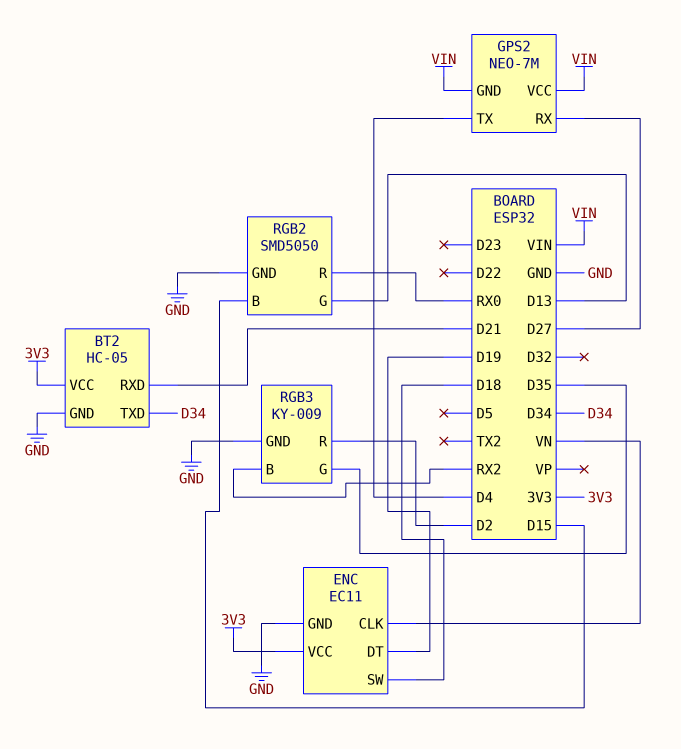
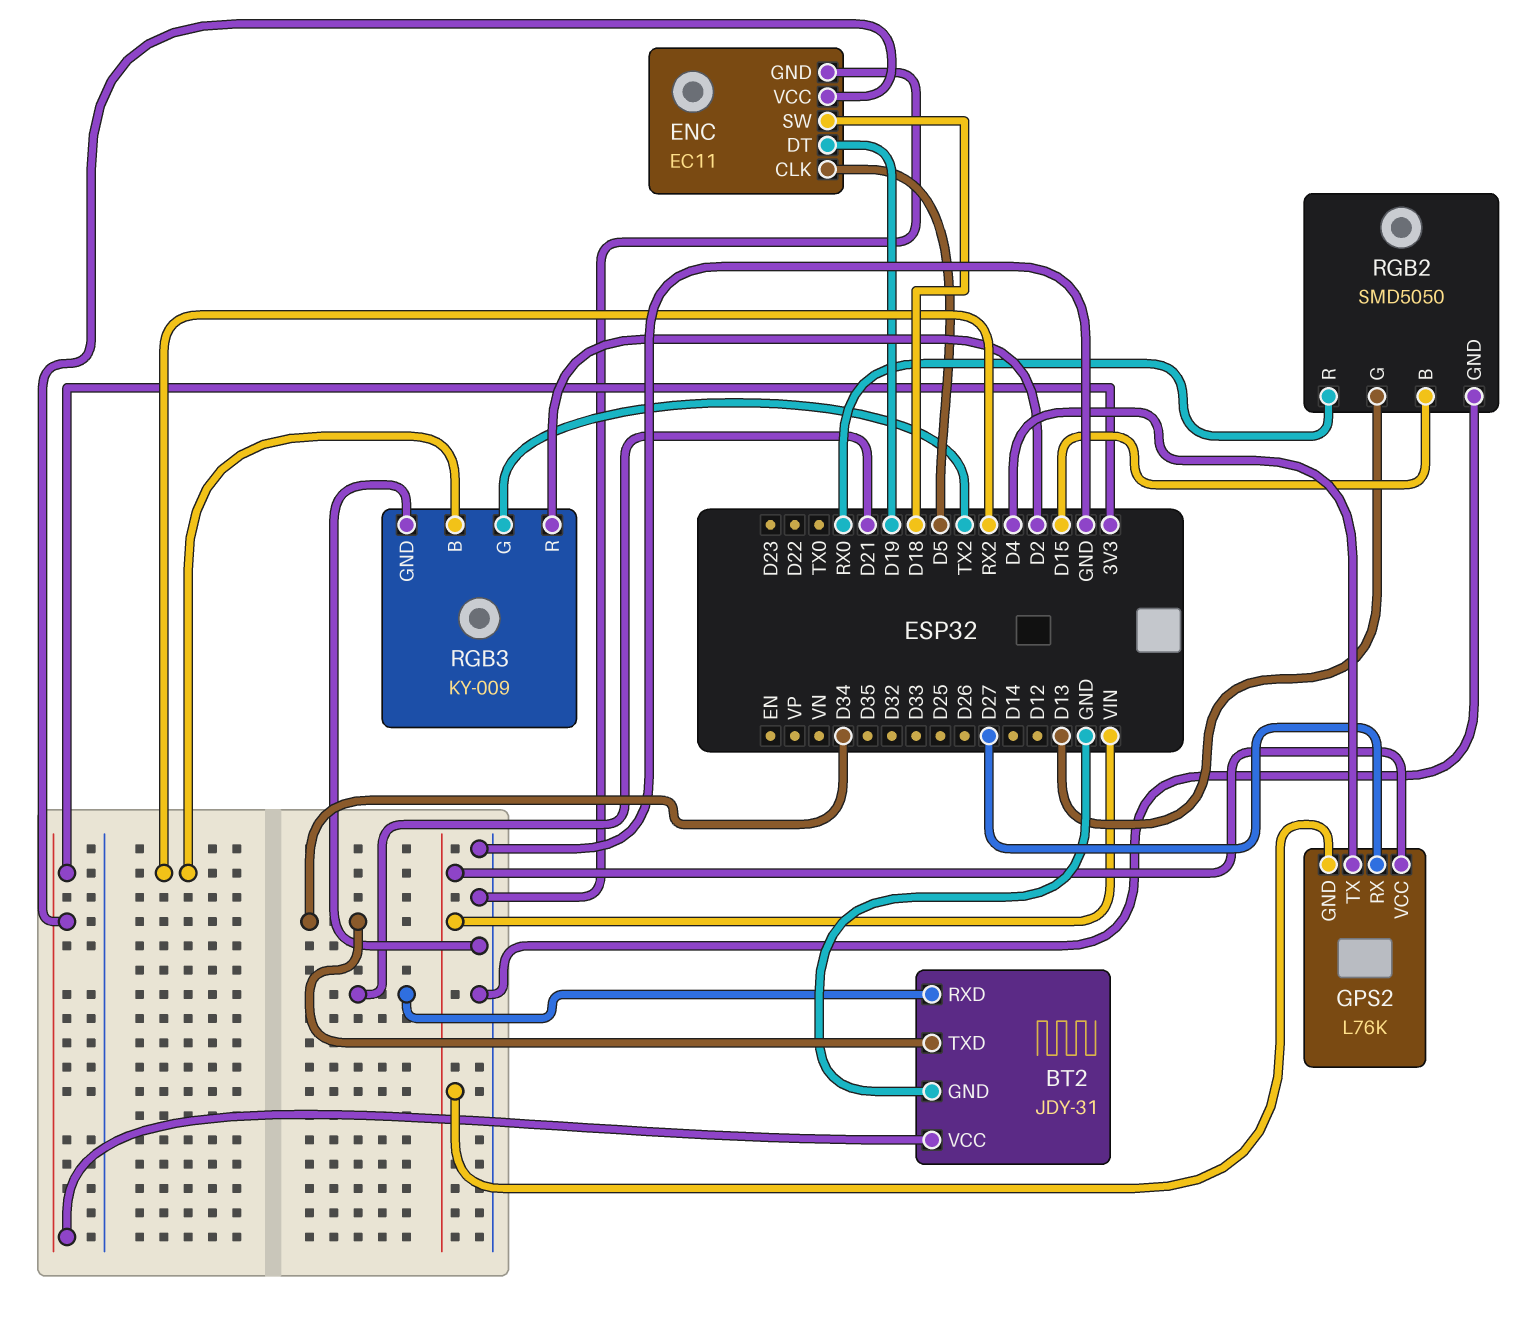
BT2: HC-05 -> JDY-31
ENC pin CLK: VN -> D5
GPS2: NEO-7M -> L76K
RGB3 pin G: D35 -> TX2

